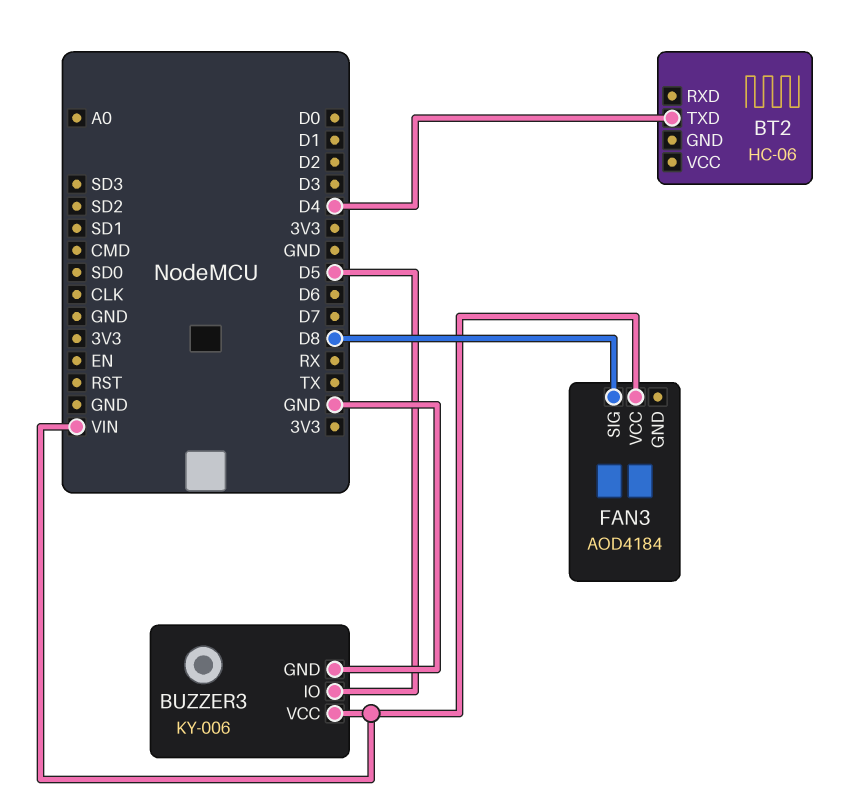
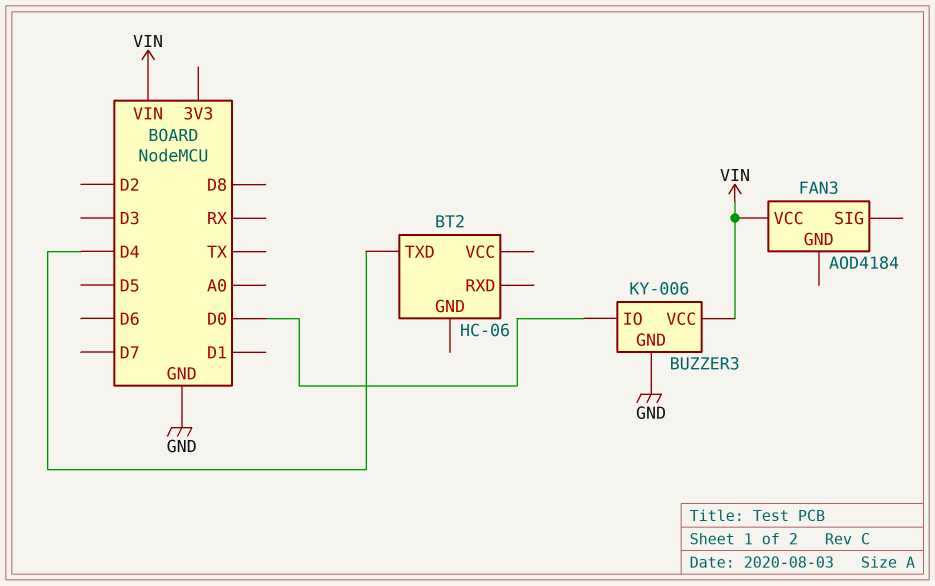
BUZZER3 pin IO: D5 -> D0
FAN3 pin SIG: D8 -> none

